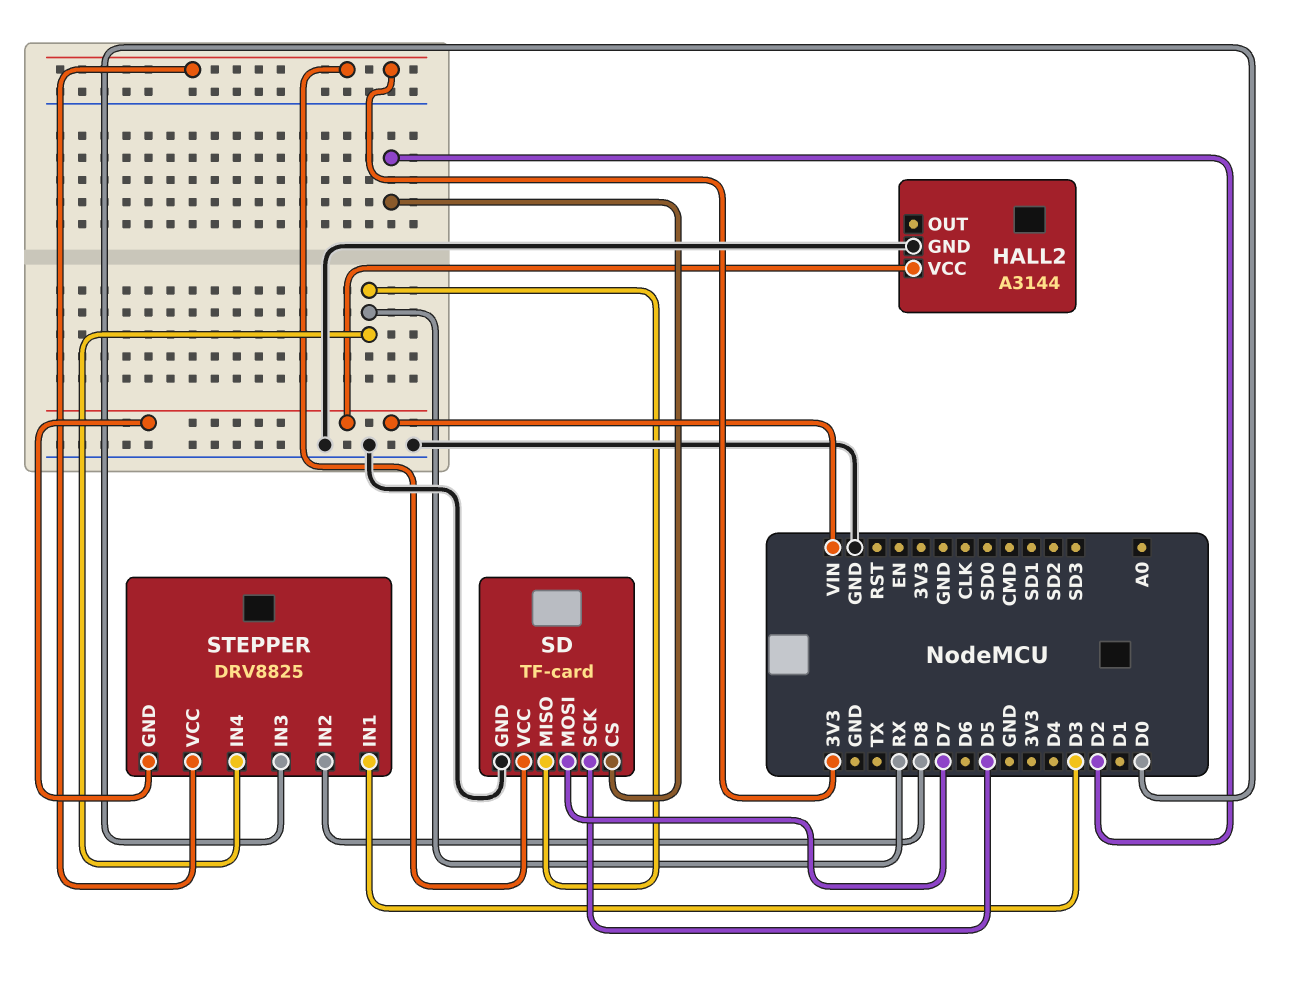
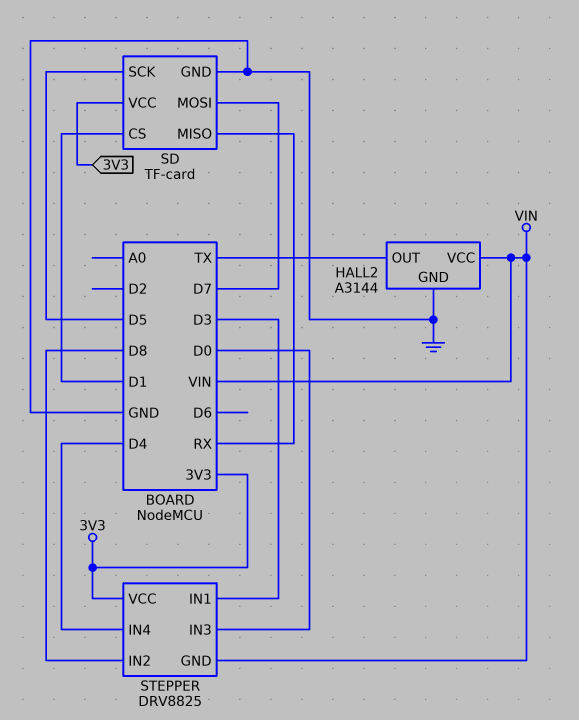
HALL2 pin OUT: none -> TX
SD pin CS: D2 -> D1
STEPPER pin IN4: RX -> D4

